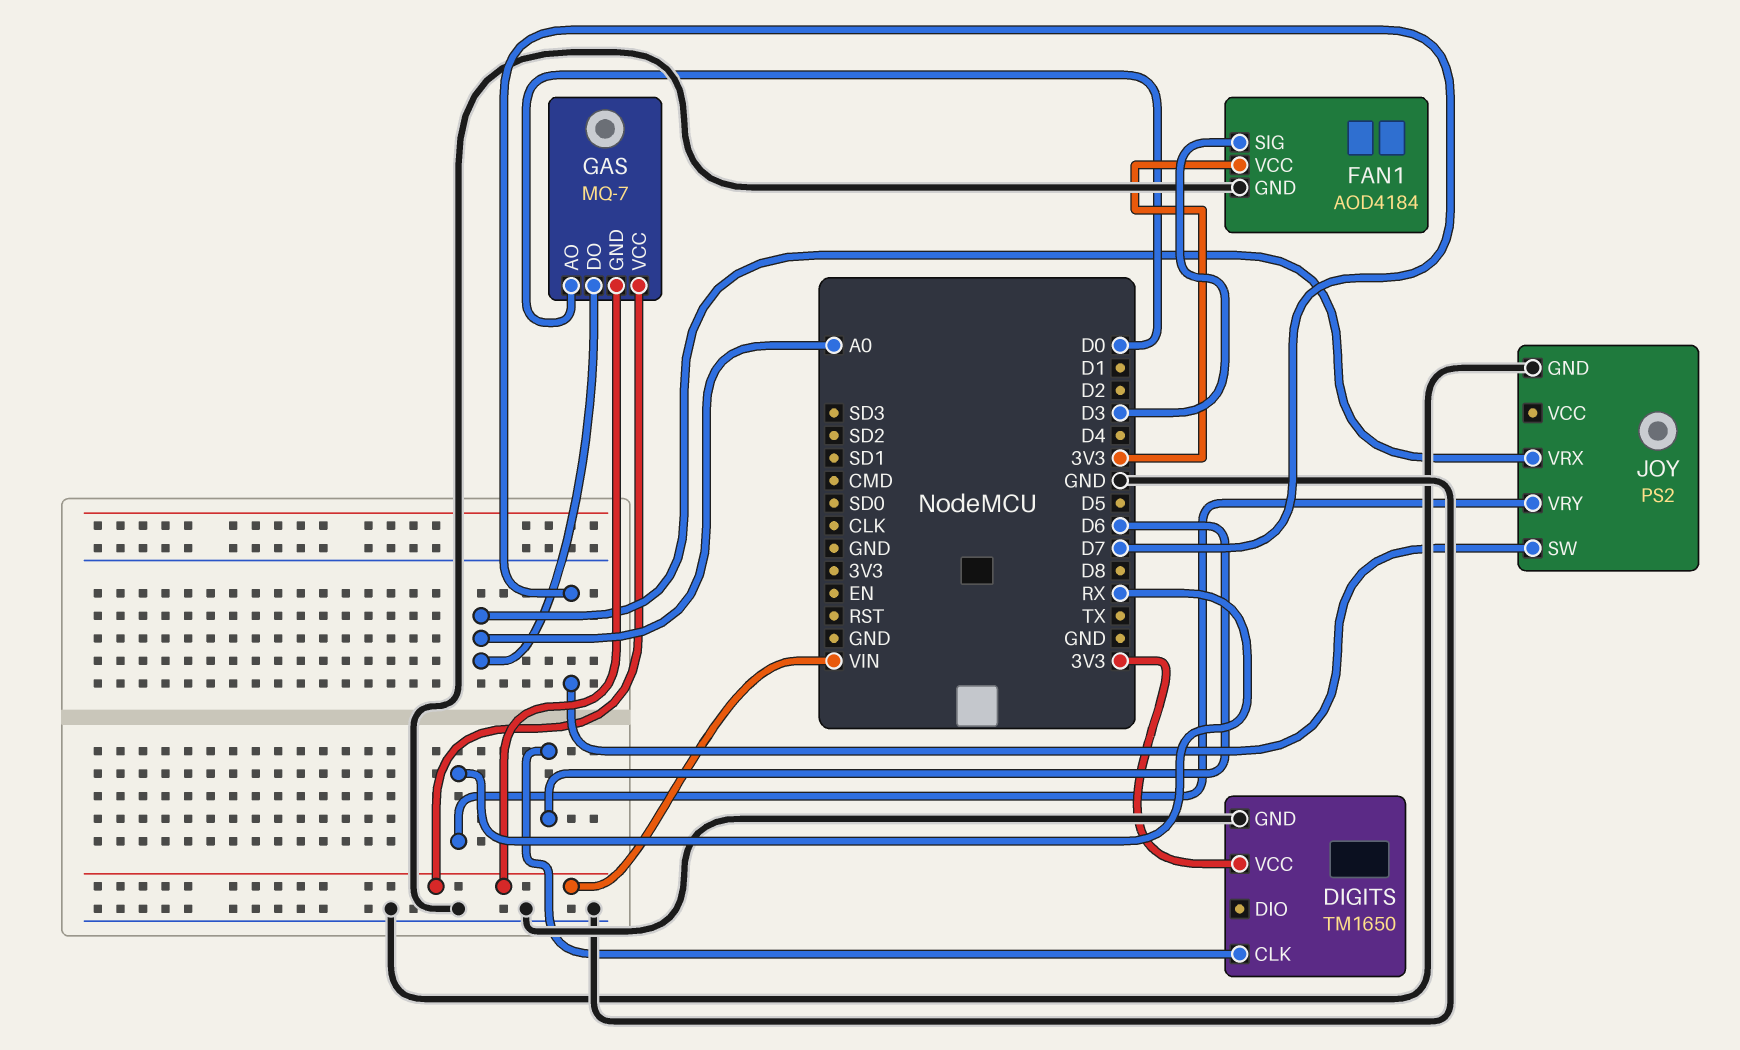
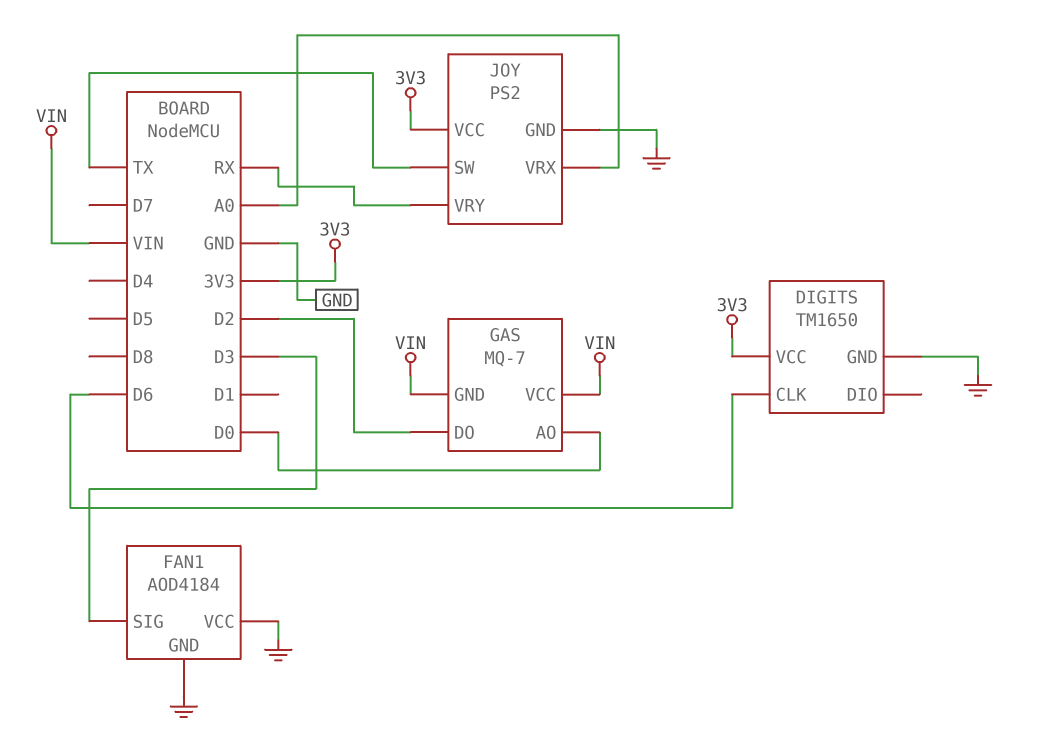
FAN1 pin VCC: 3V3 -> GND
GAS pin DO: A0 -> D2
JOY pin SW: D7 -> TX
JOY pin VCC: none -> 3V3

